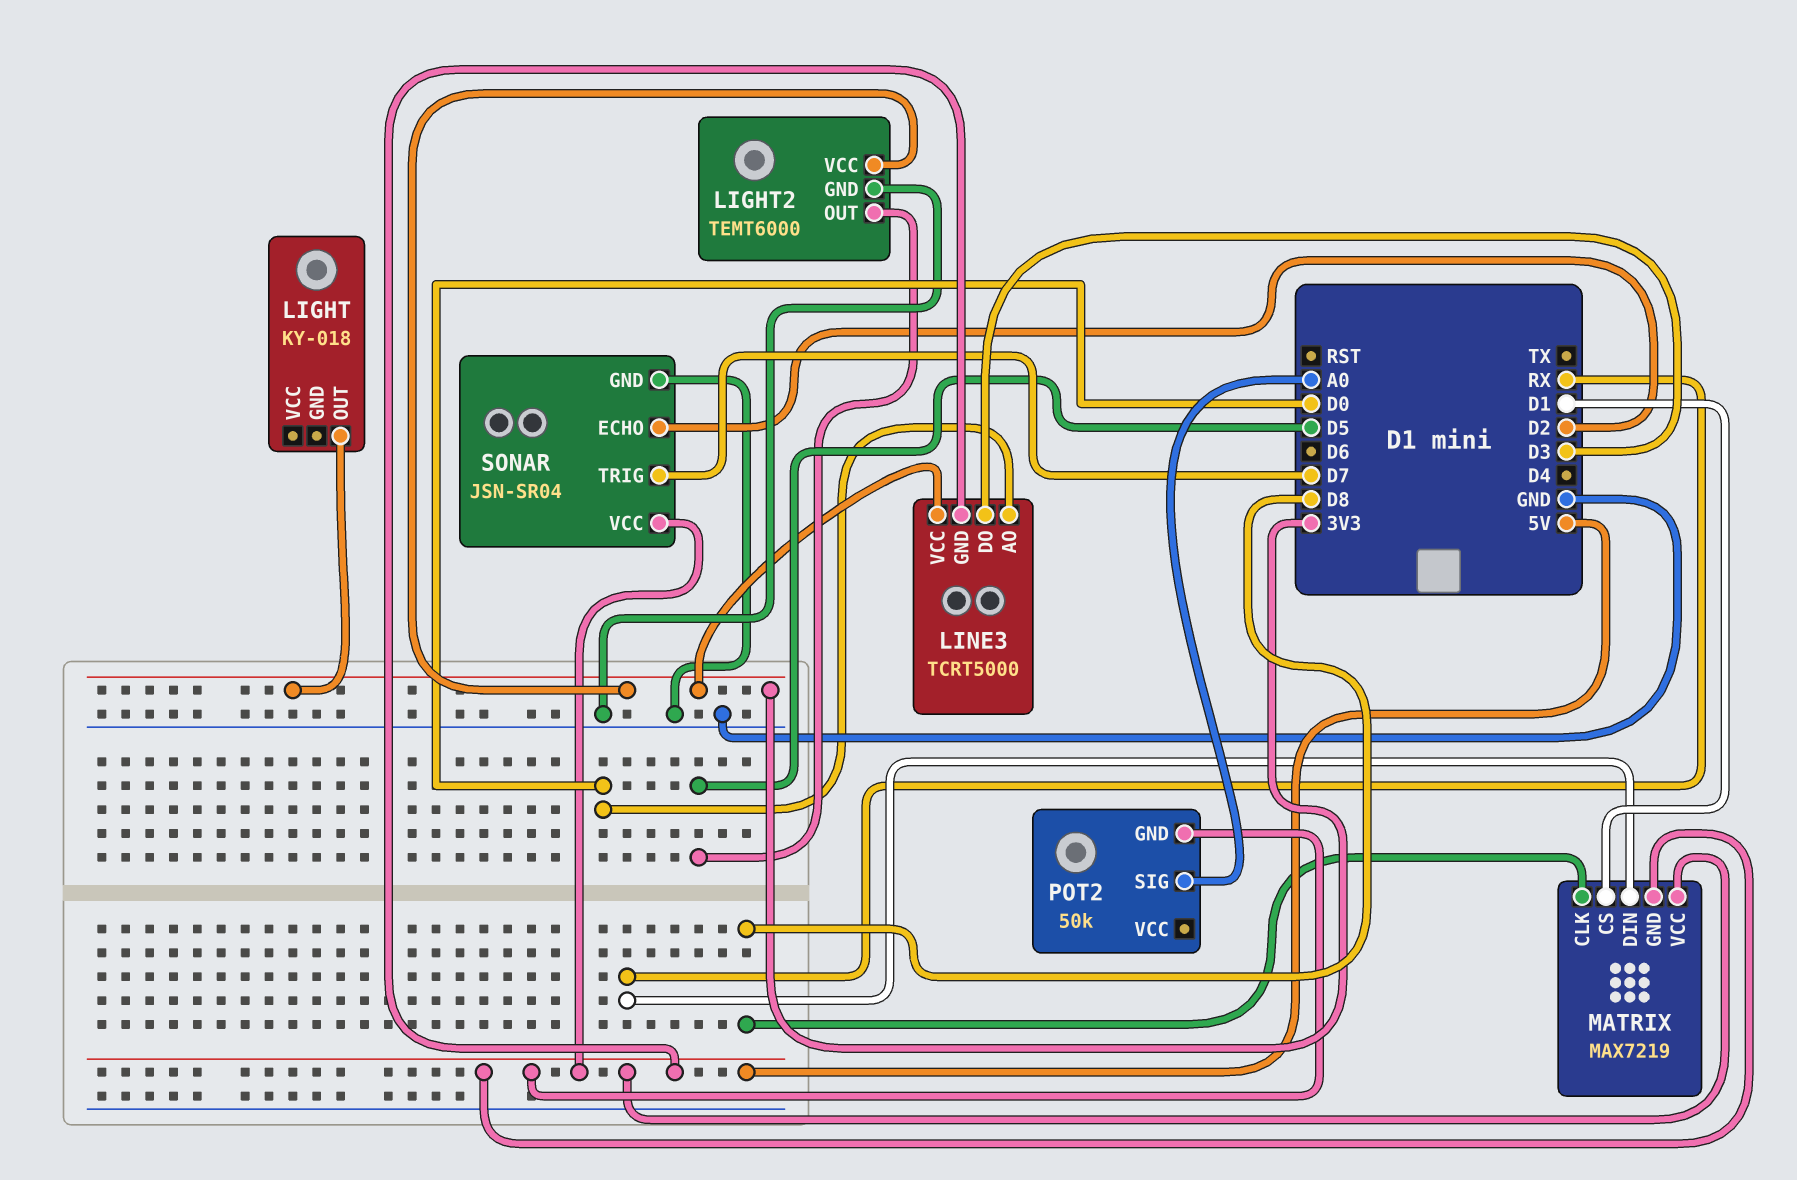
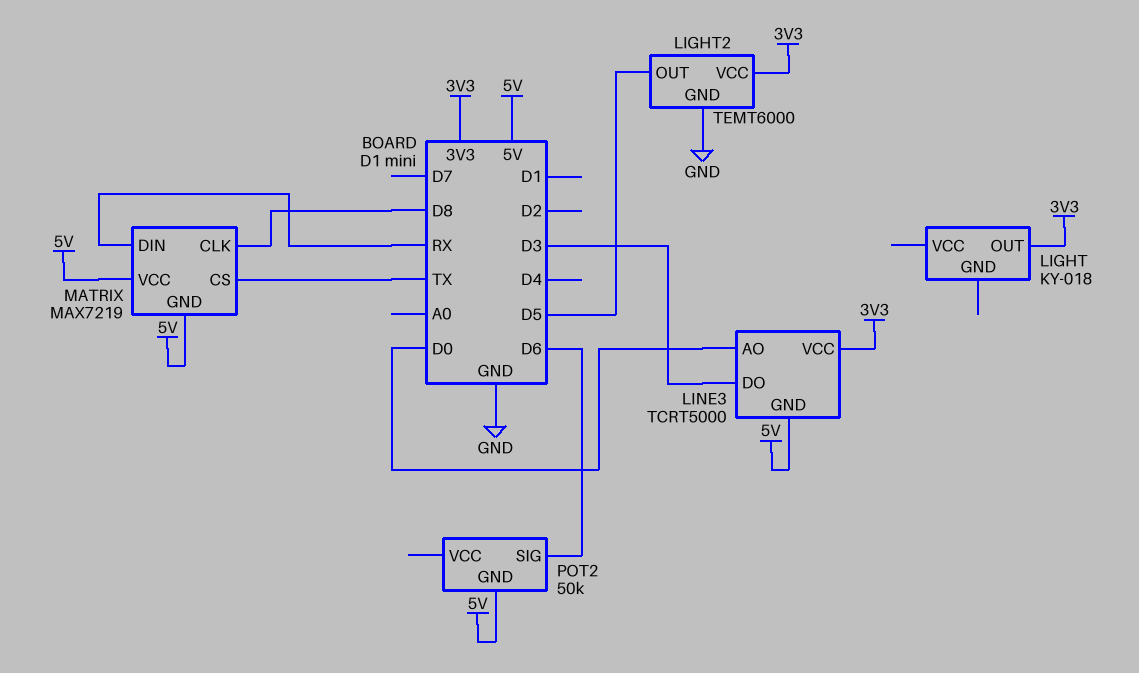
MATRIX pin CS: D1 -> TX
POT2 pin SIG: A0 -> D6
SONAR: JSN-SR04 -> none
SONAR pin ECHO: D2 -> none
SONAR pin GND: GND -> none
SONAR pin TRIG: D7 -> none
SONAR pin VCC: 5V -> none

